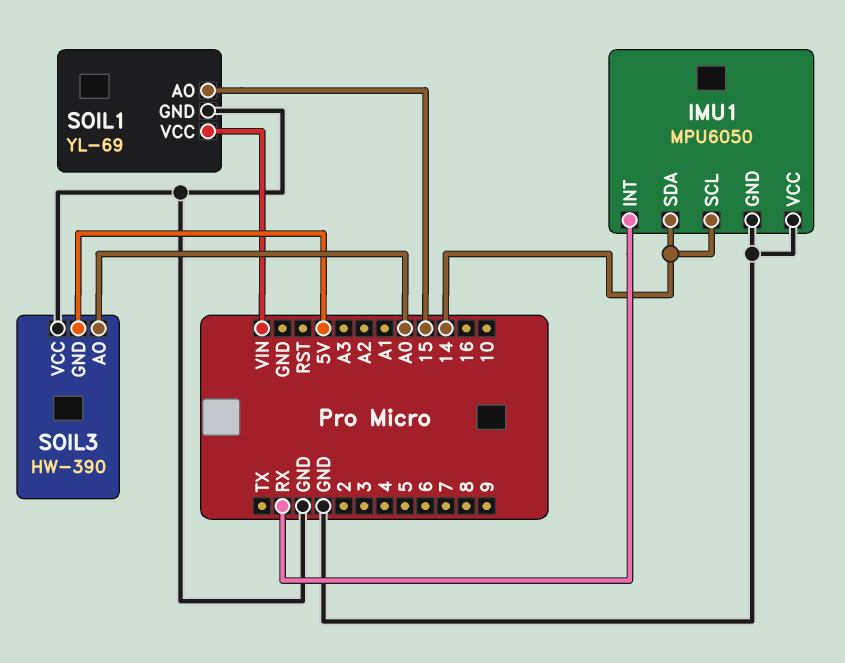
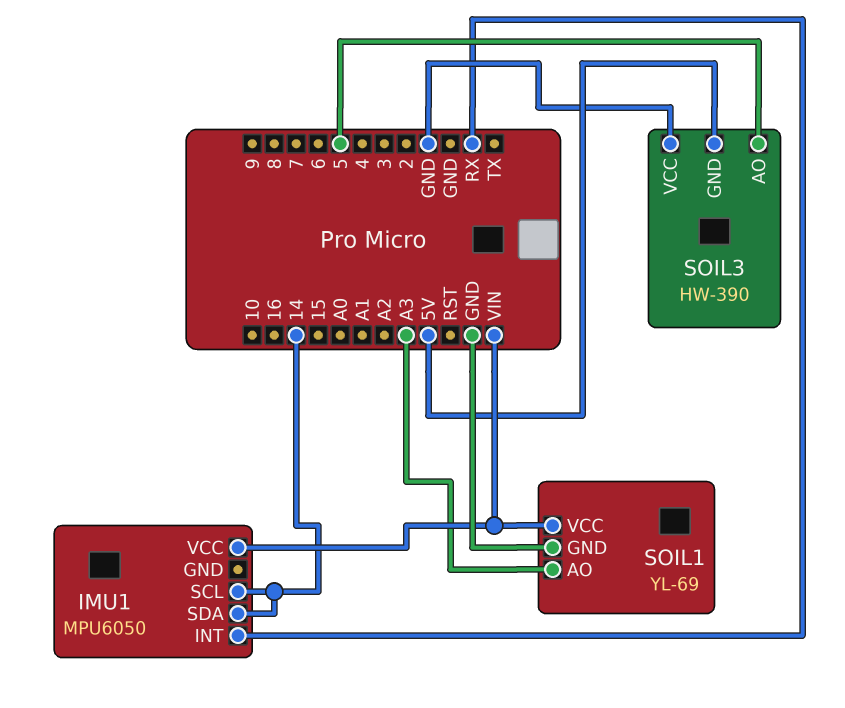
IMU1 pin GND: GND -> none
IMU1 pin VCC: GND -> VIN
SOIL1 pin AO: 15 -> A3
SOIL3 pin AO: A0 -> 5

